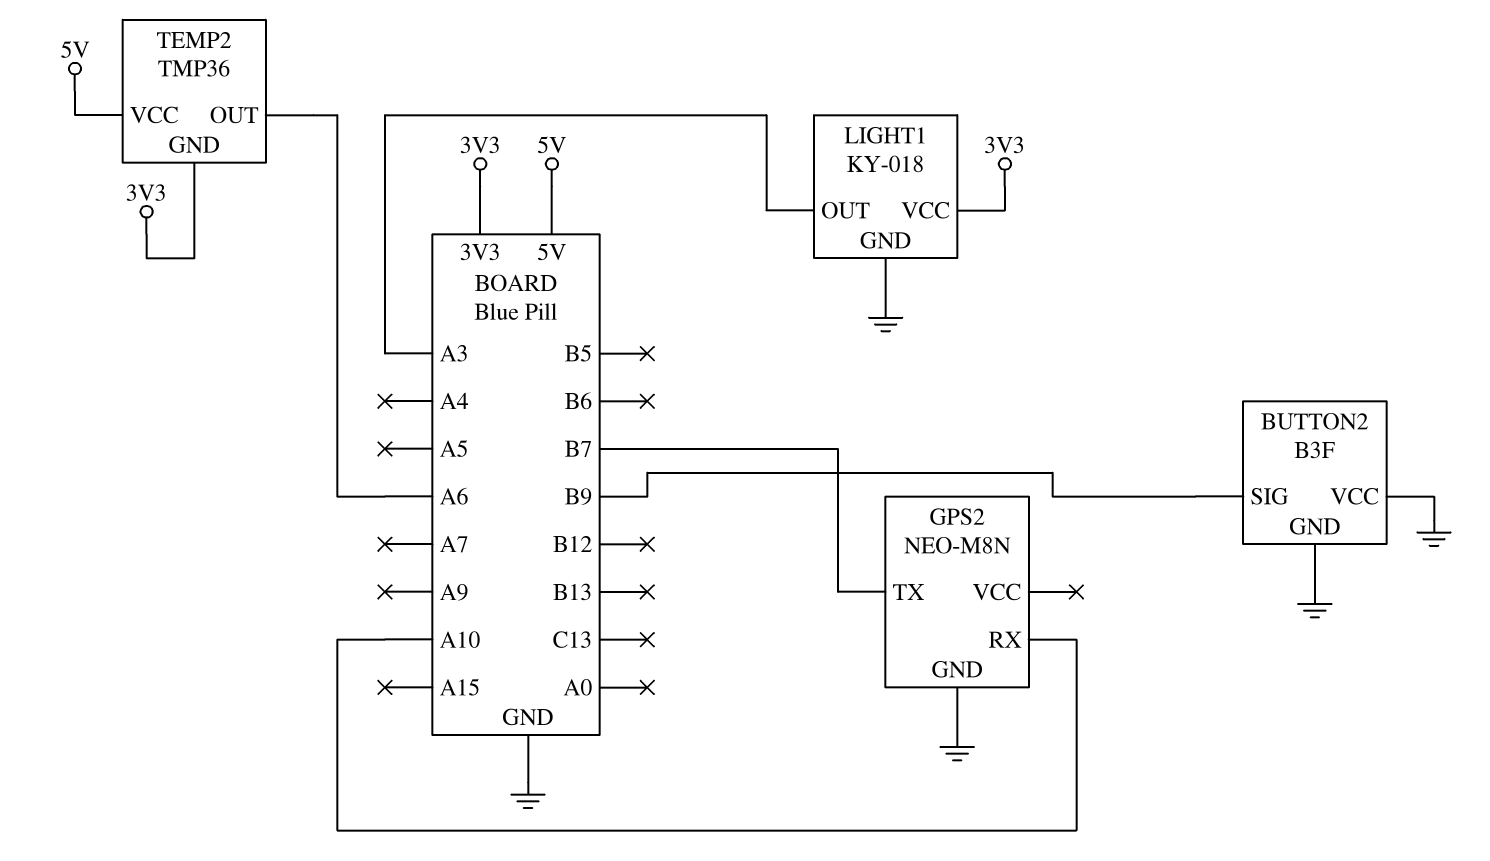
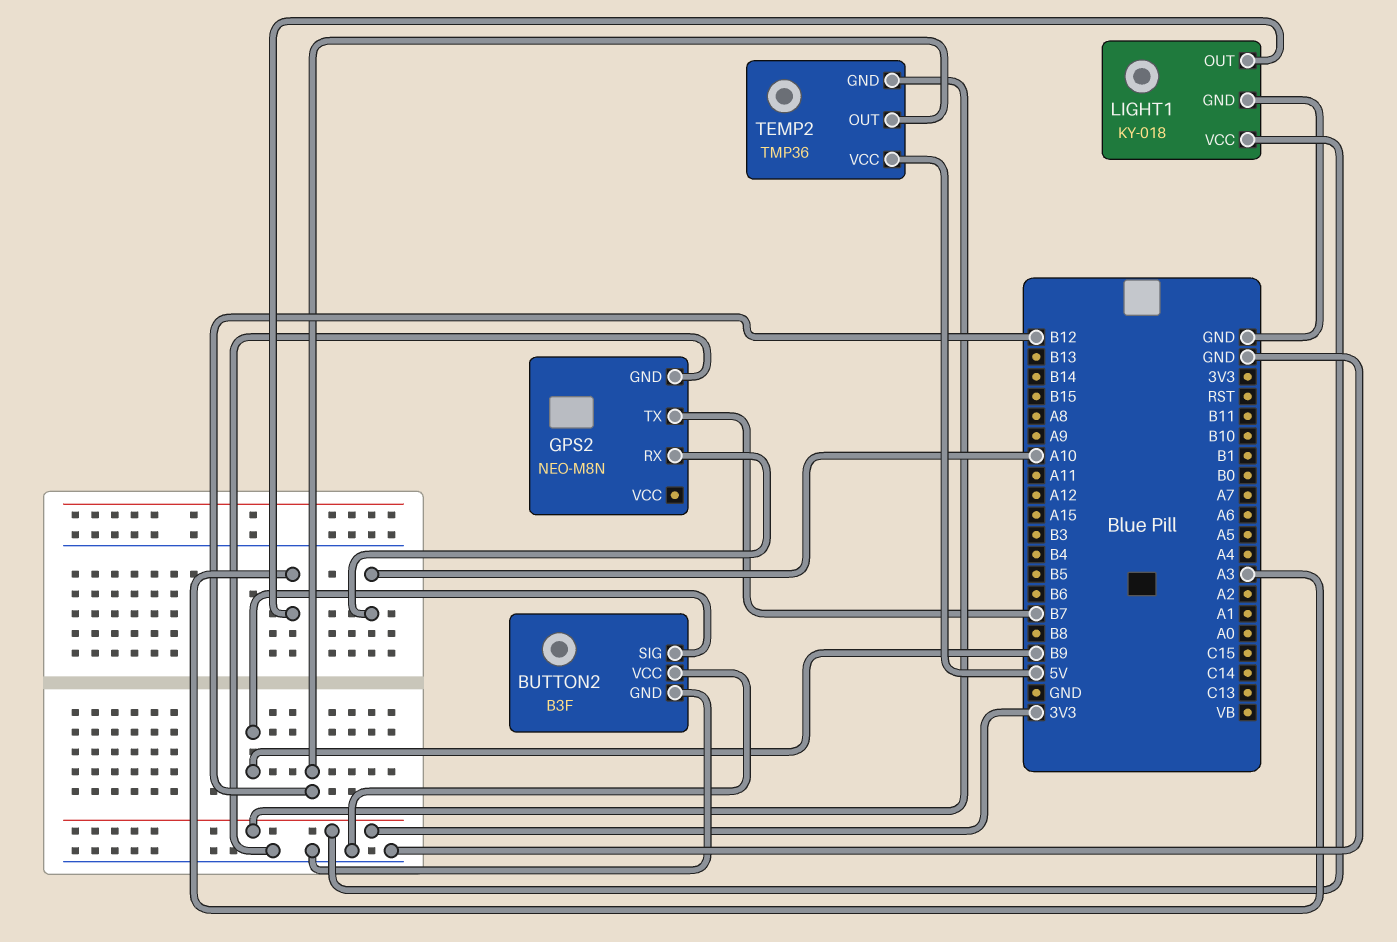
TEMP2 pin OUT: A6 -> B12

